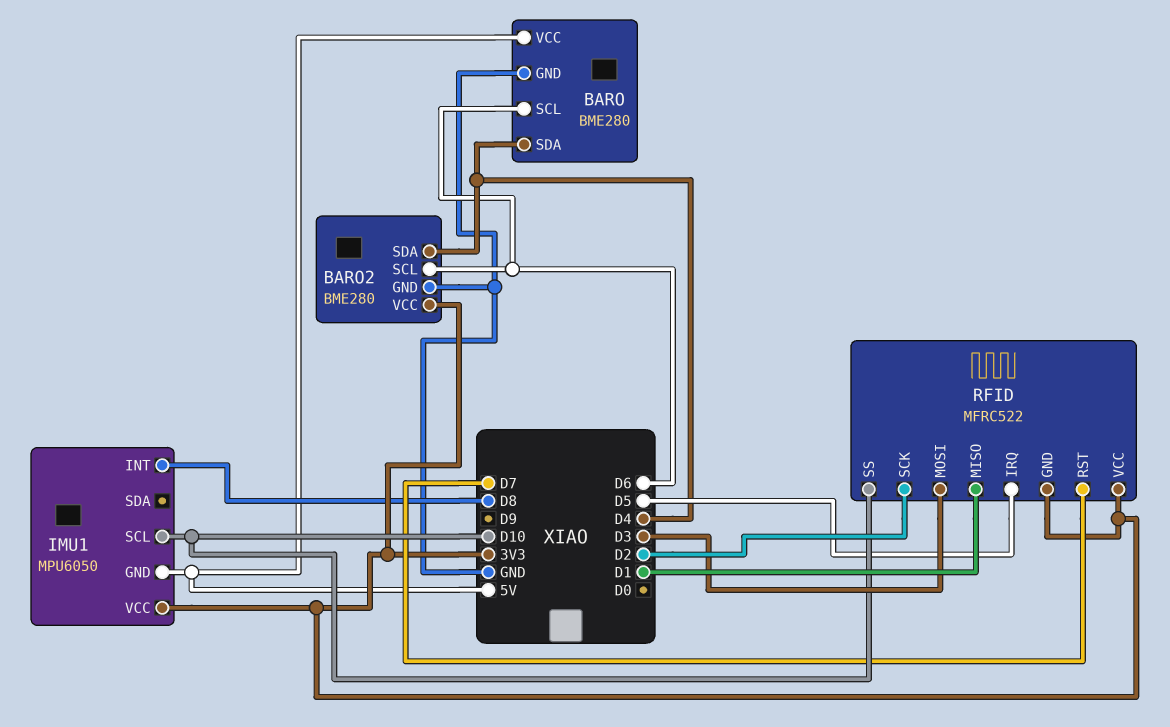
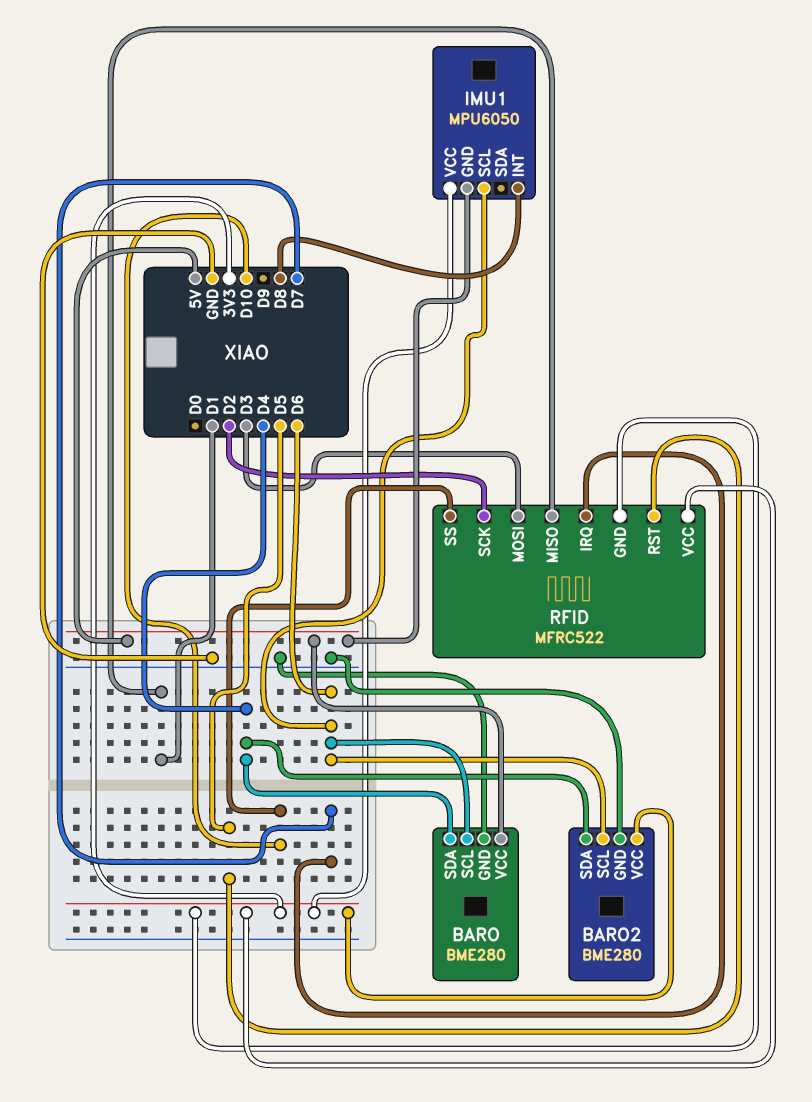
IMU1 pin SCL: D10 -> D6
RFID pin IRQ: D5 -> D7
RFID pin RST: D7 -> D5

